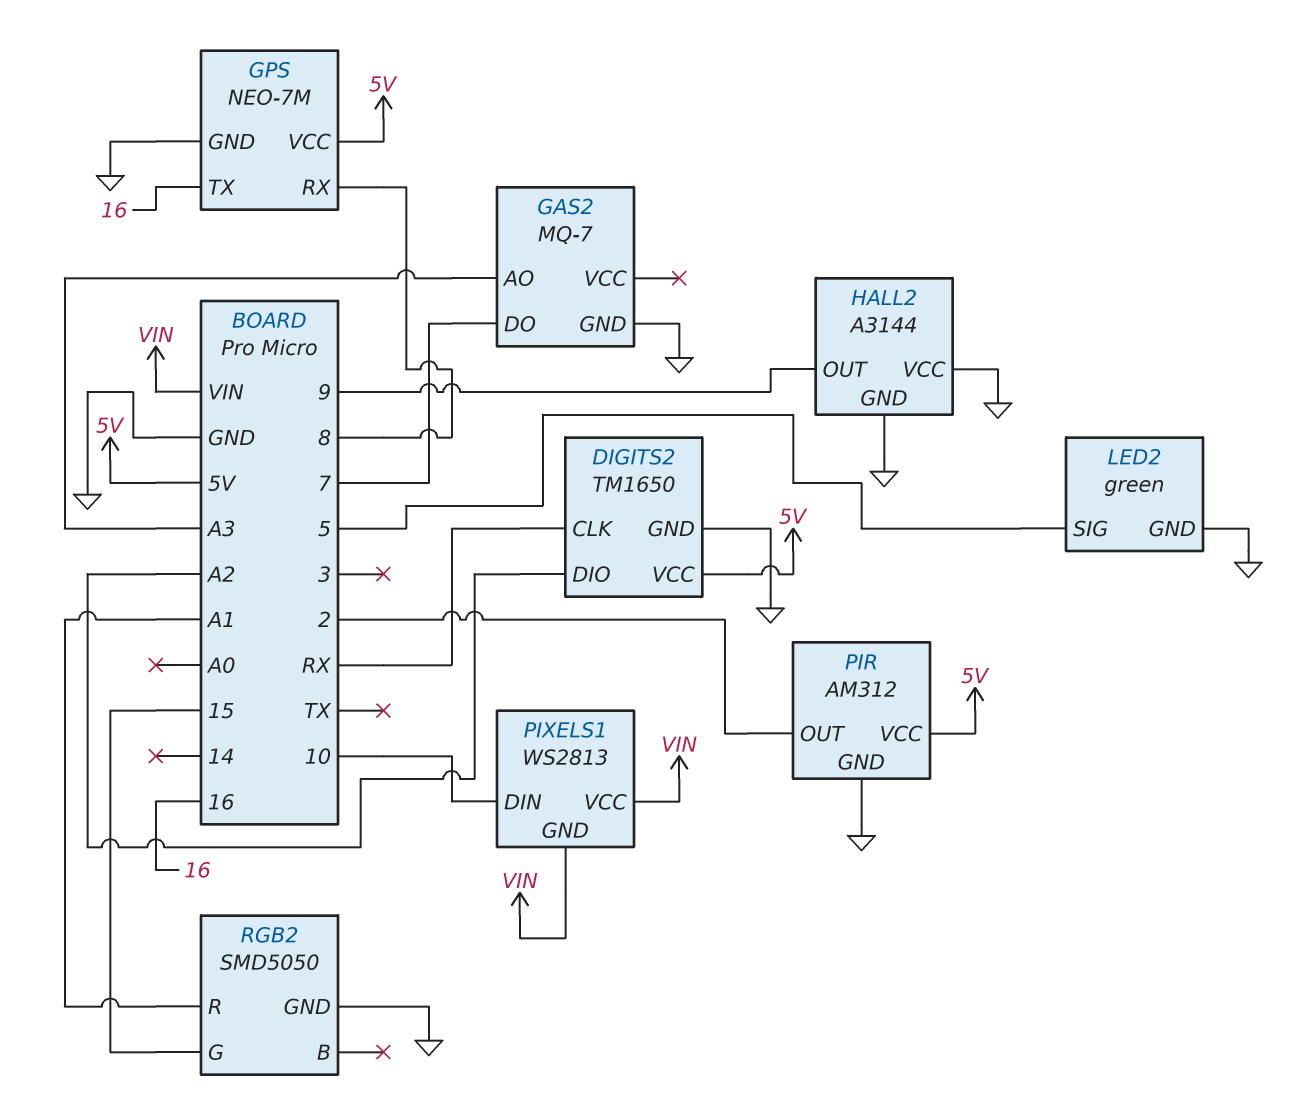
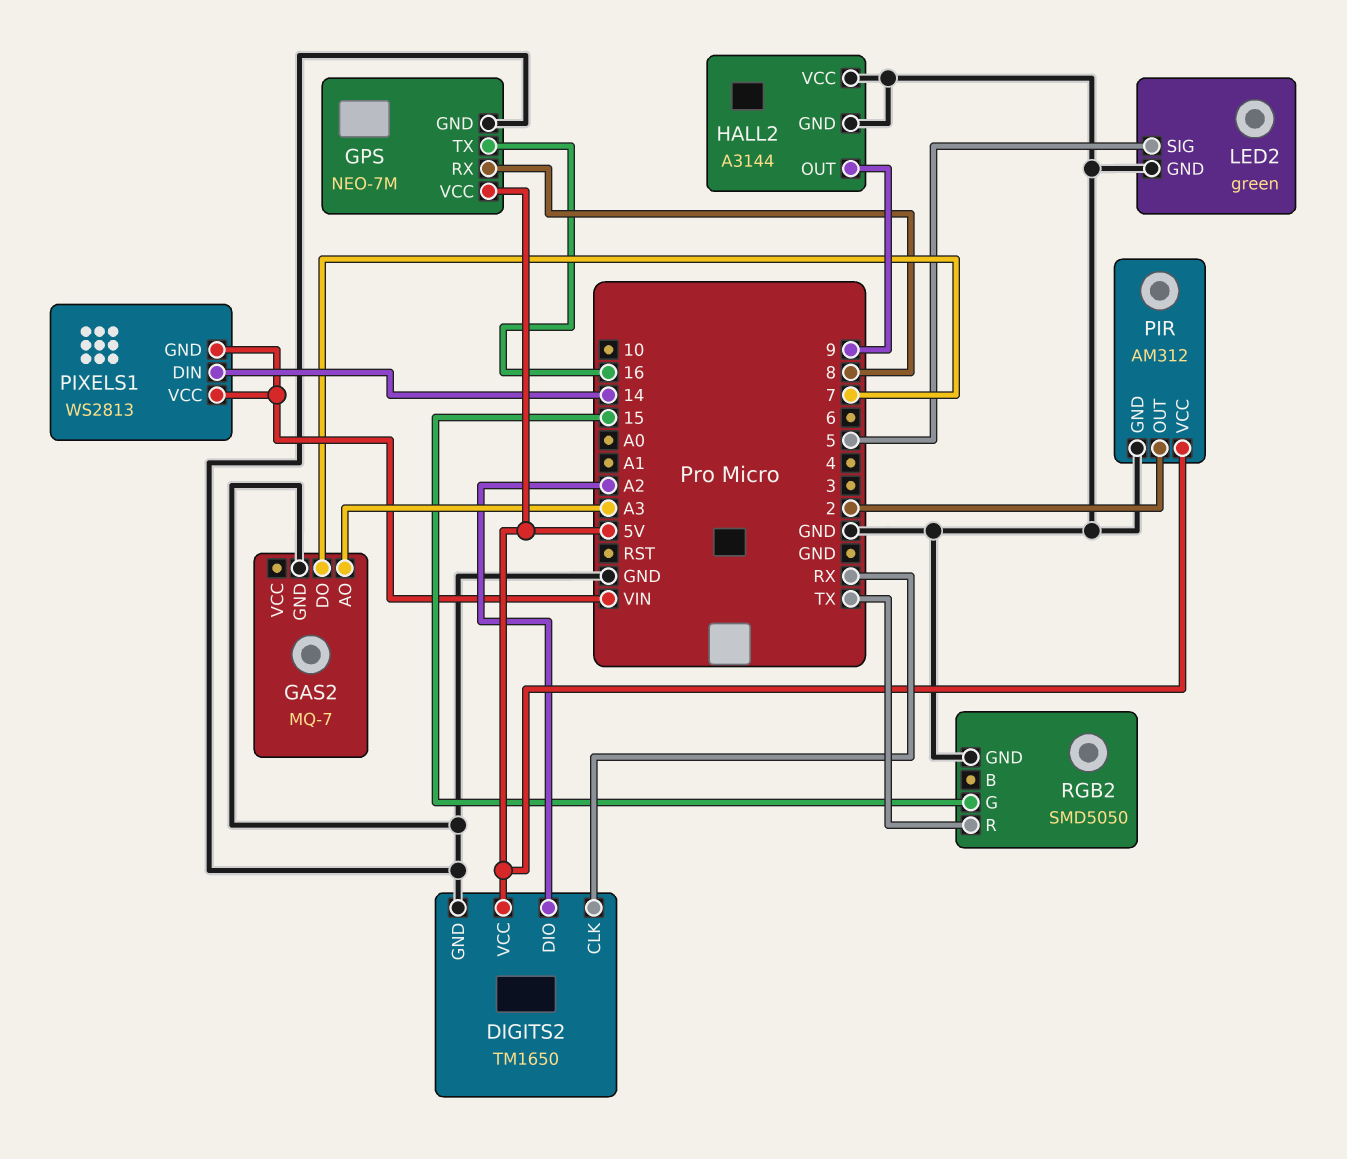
PIXELS1 pin DIN: 10 -> 14
RGB2 pin R: A1 -> TX

